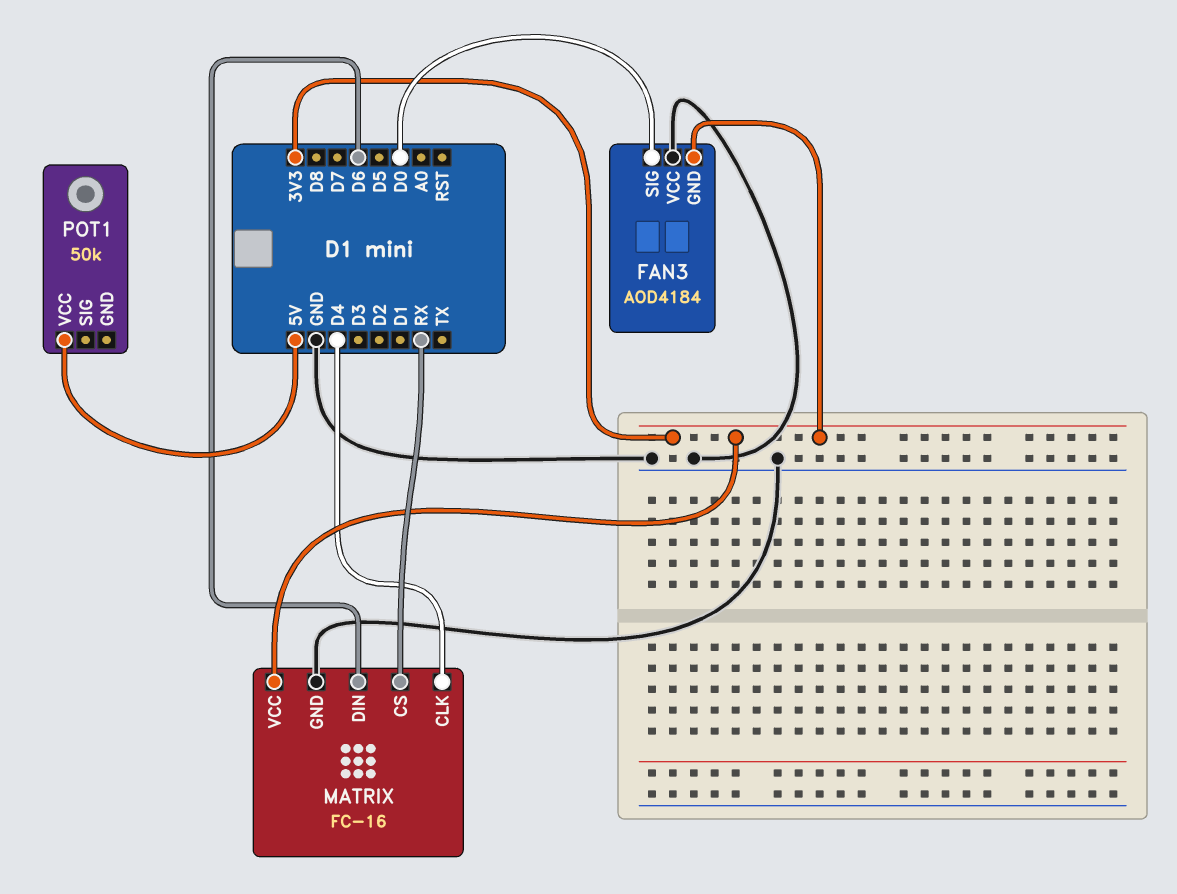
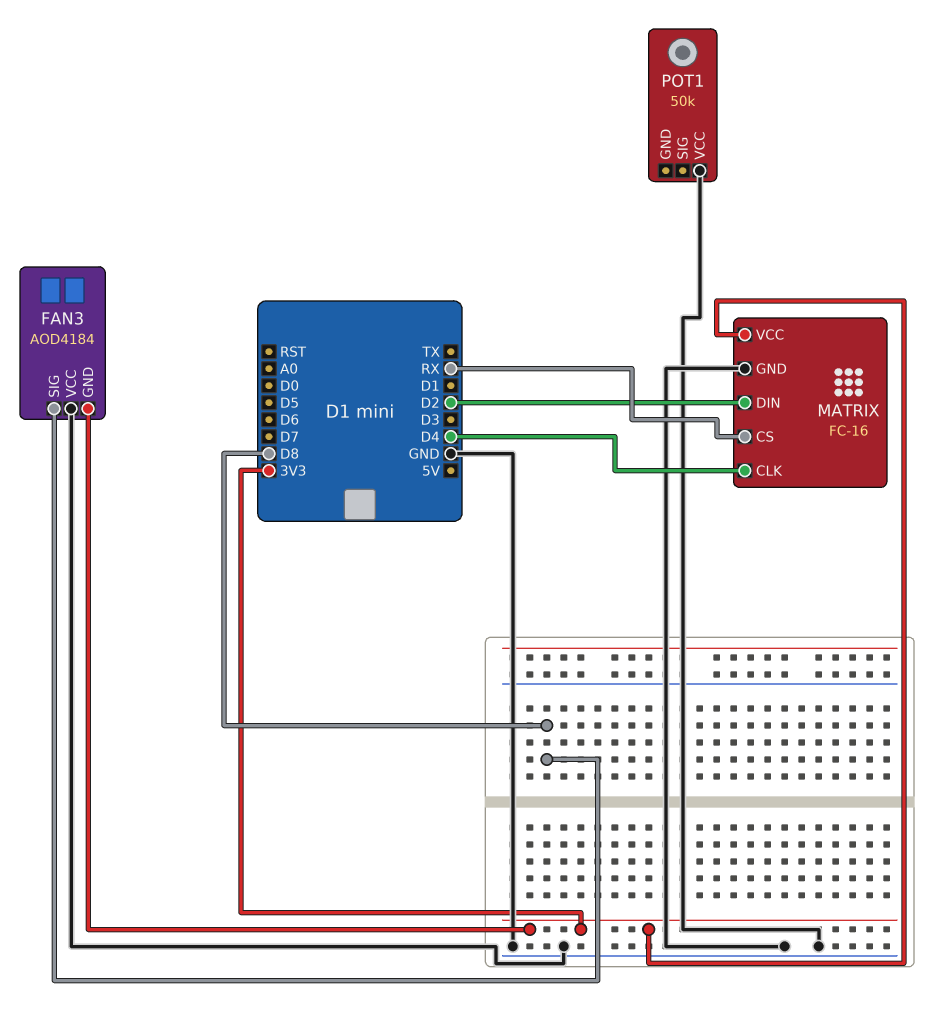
FAN3 pin SIG: D0 -> D8
MATRIX pin DIN: D6 -> D2
POT1 pin VCC: 5V -> GND

